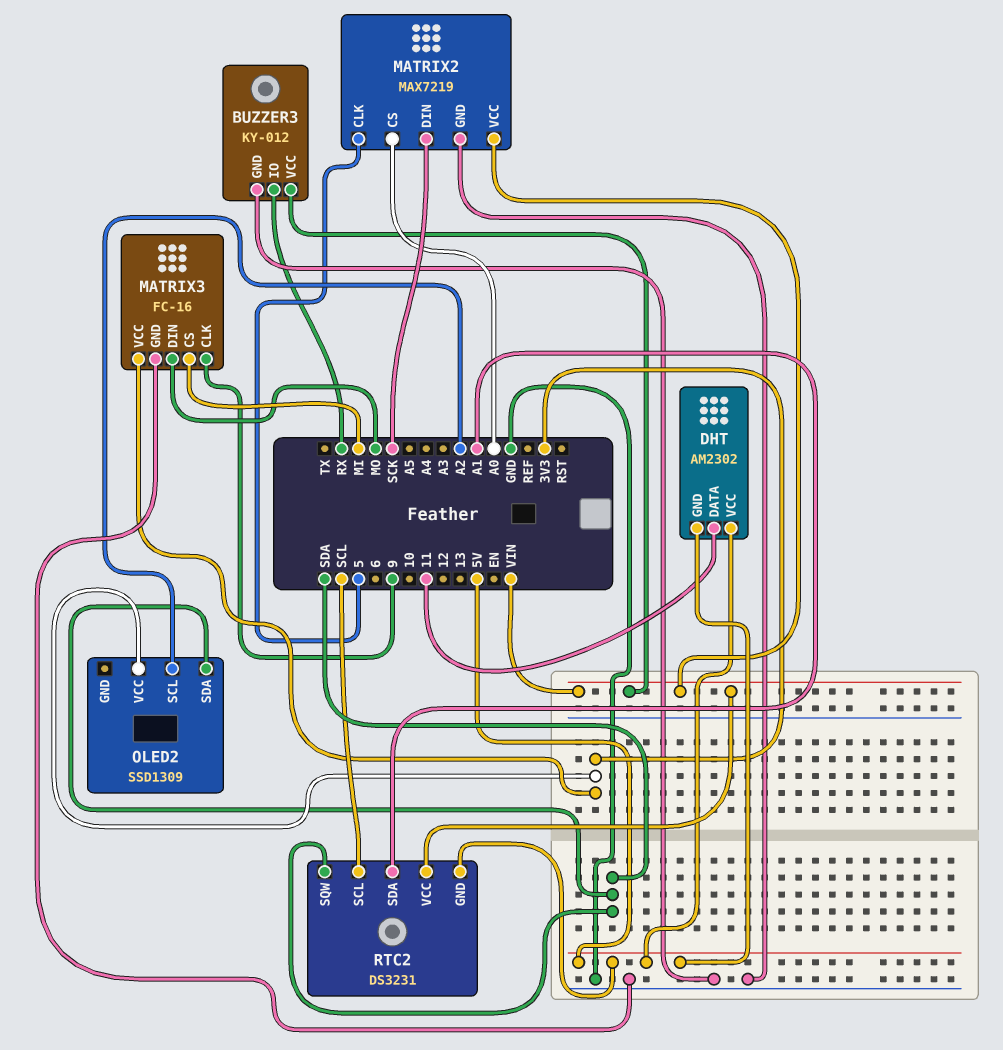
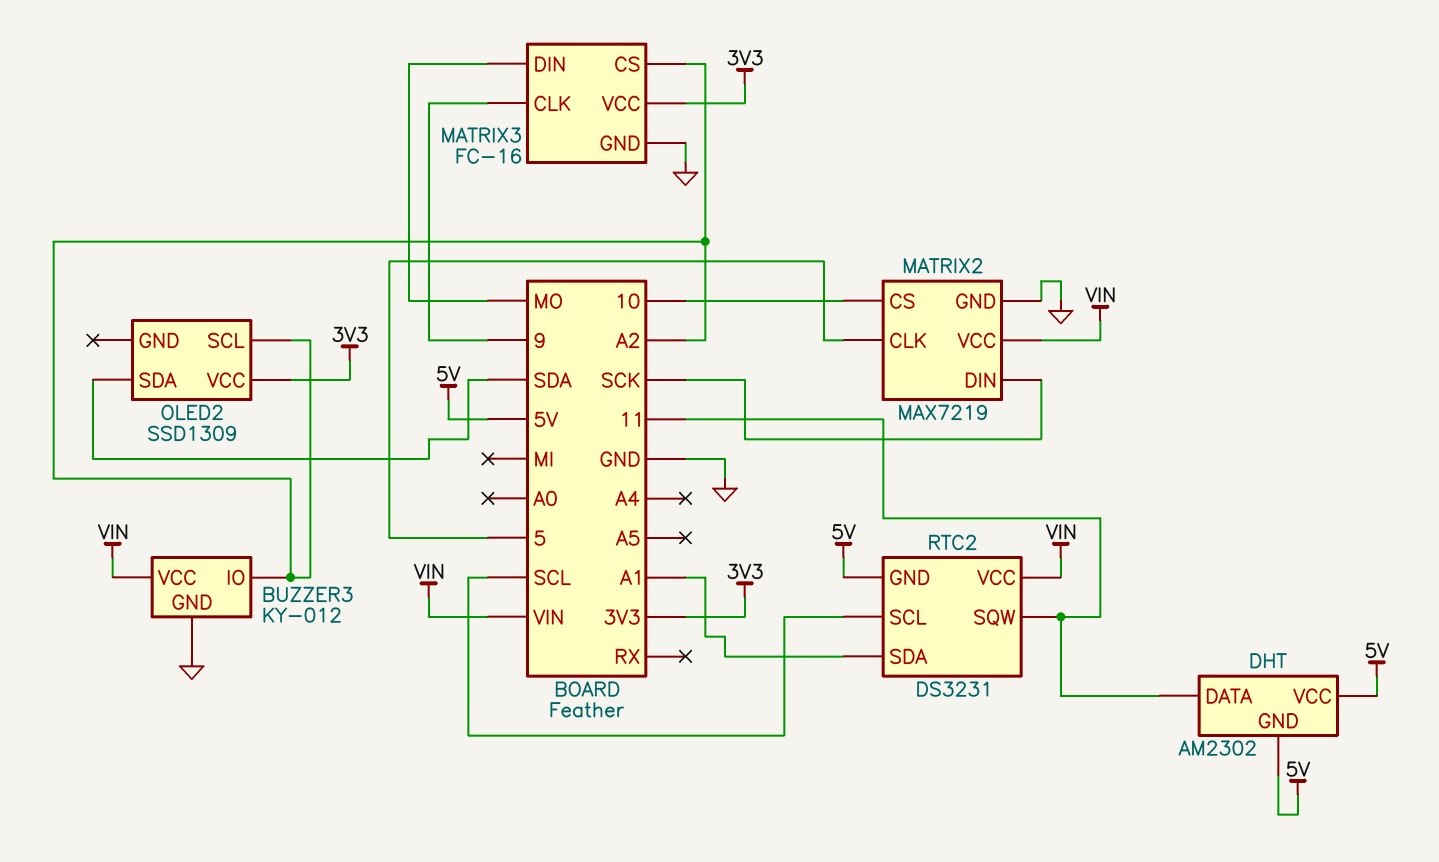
BUZZER3 pin IO: RX -> A2
MATRIX2 pin CS: A0 -> 10
MATRIX3 pin CS: MI -> A2
RTC2 pin SQW: SDA -> 11

